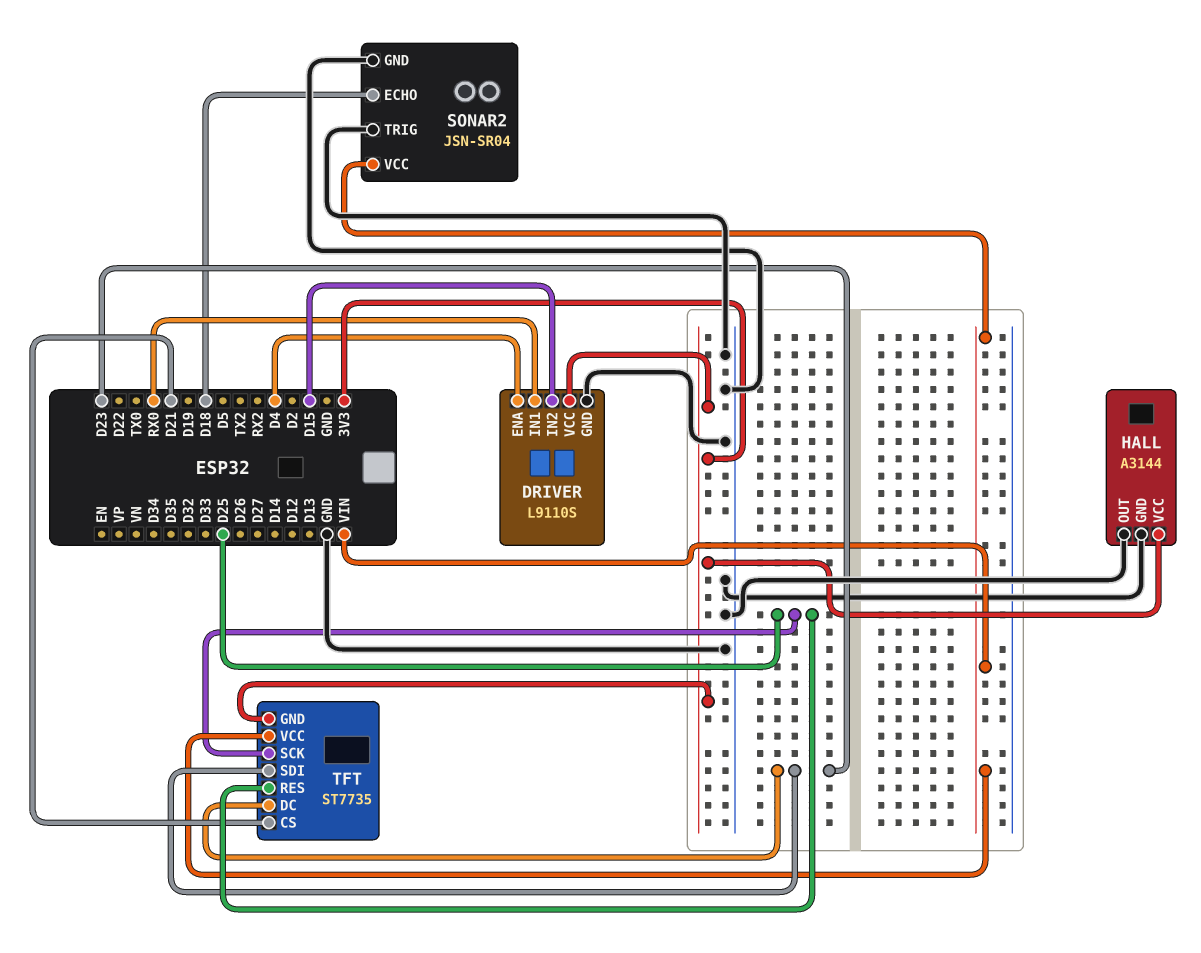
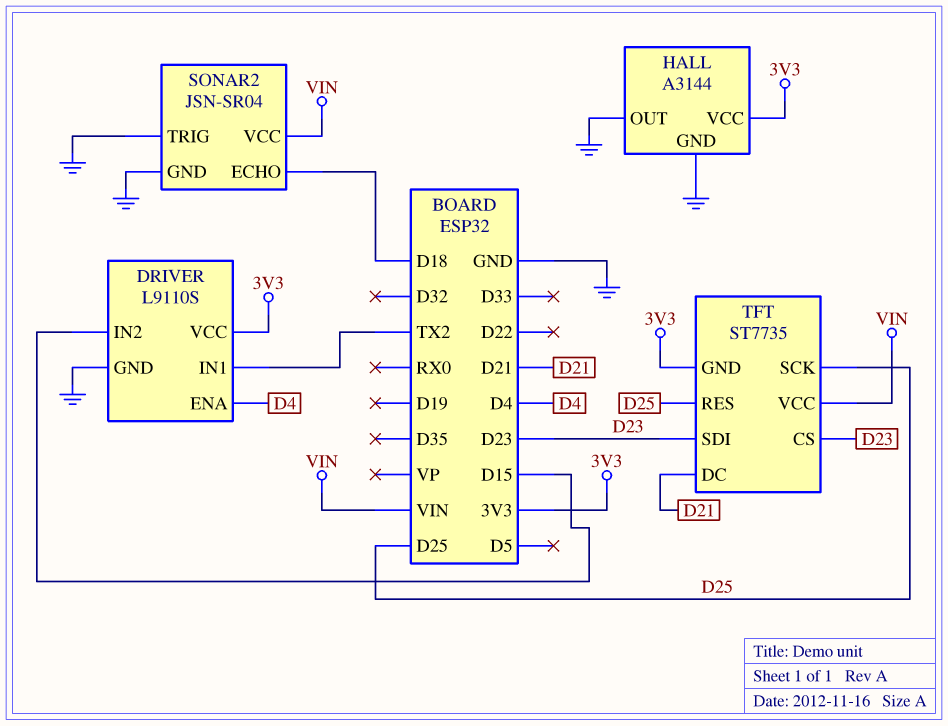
DRIVER pin IN1: RX0 -> TX2
TFT pin CS: D21 -> D23
TFT pin DC: D23 -> D21

